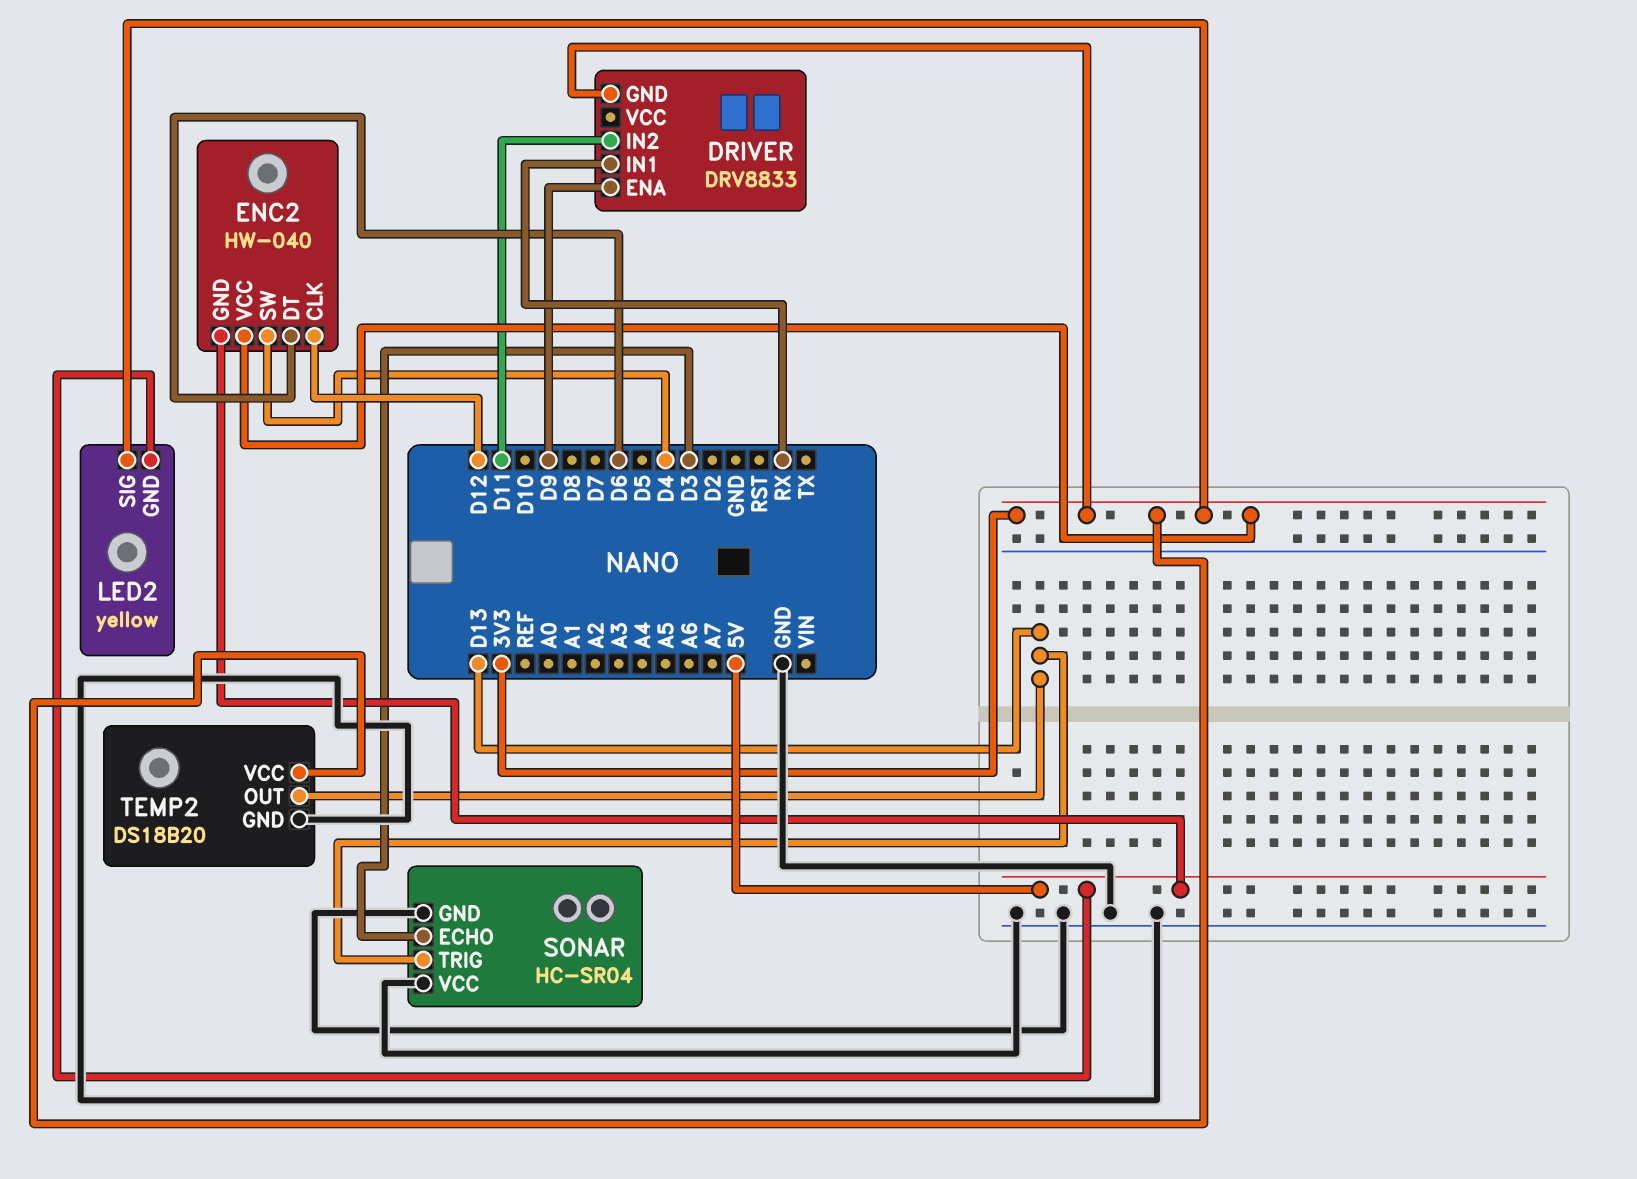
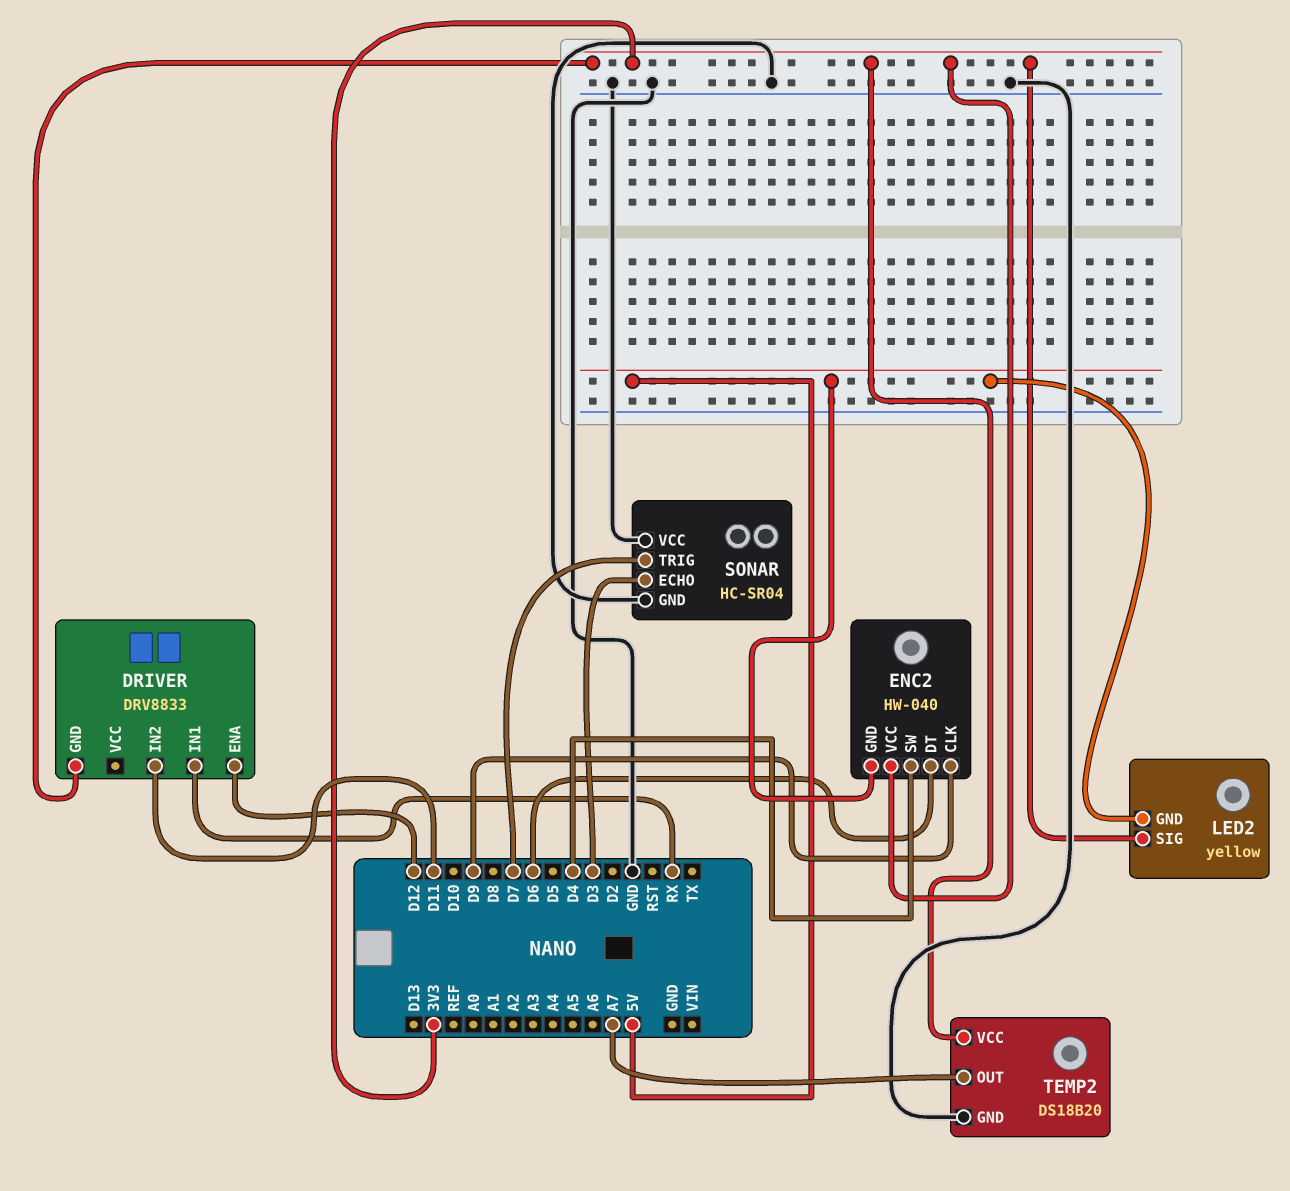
DRIVER pin ENA: D9 -> D12
ENC2 pin CLK: D12 -> D9
SONAR pin TRIG: D13 -> D7
TEMP2 pin OUT: D13 -> A7

